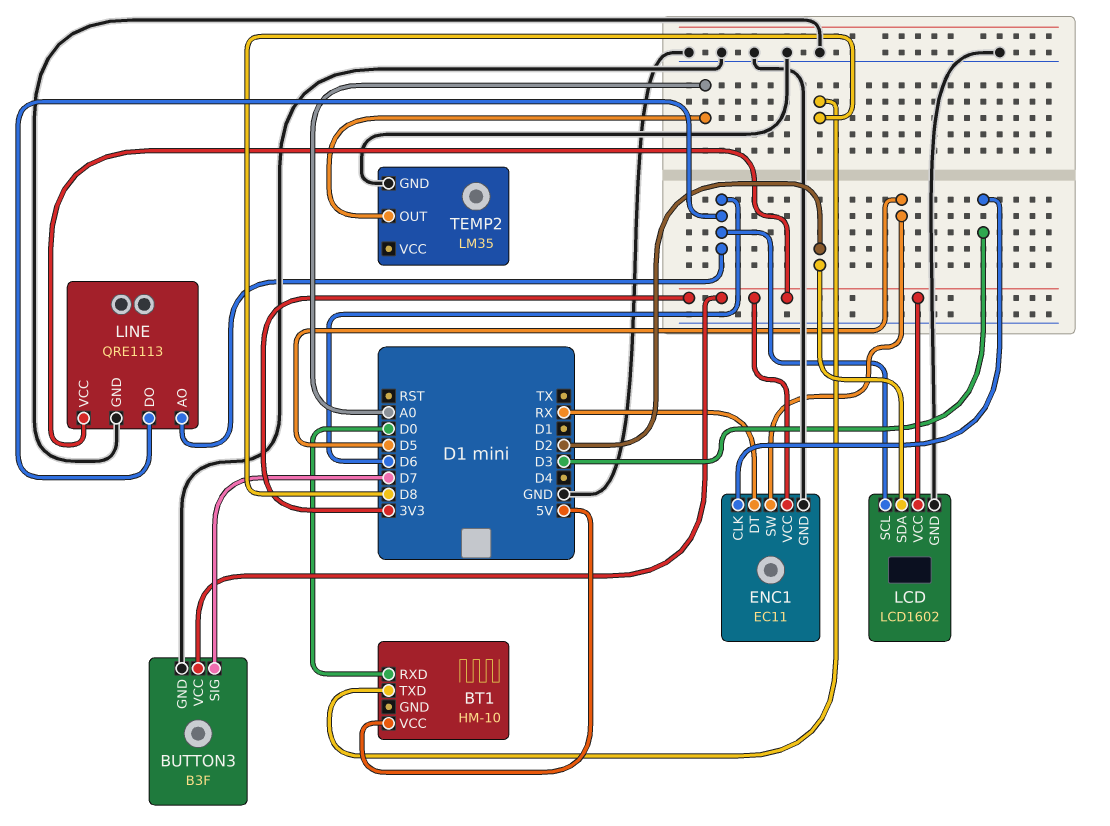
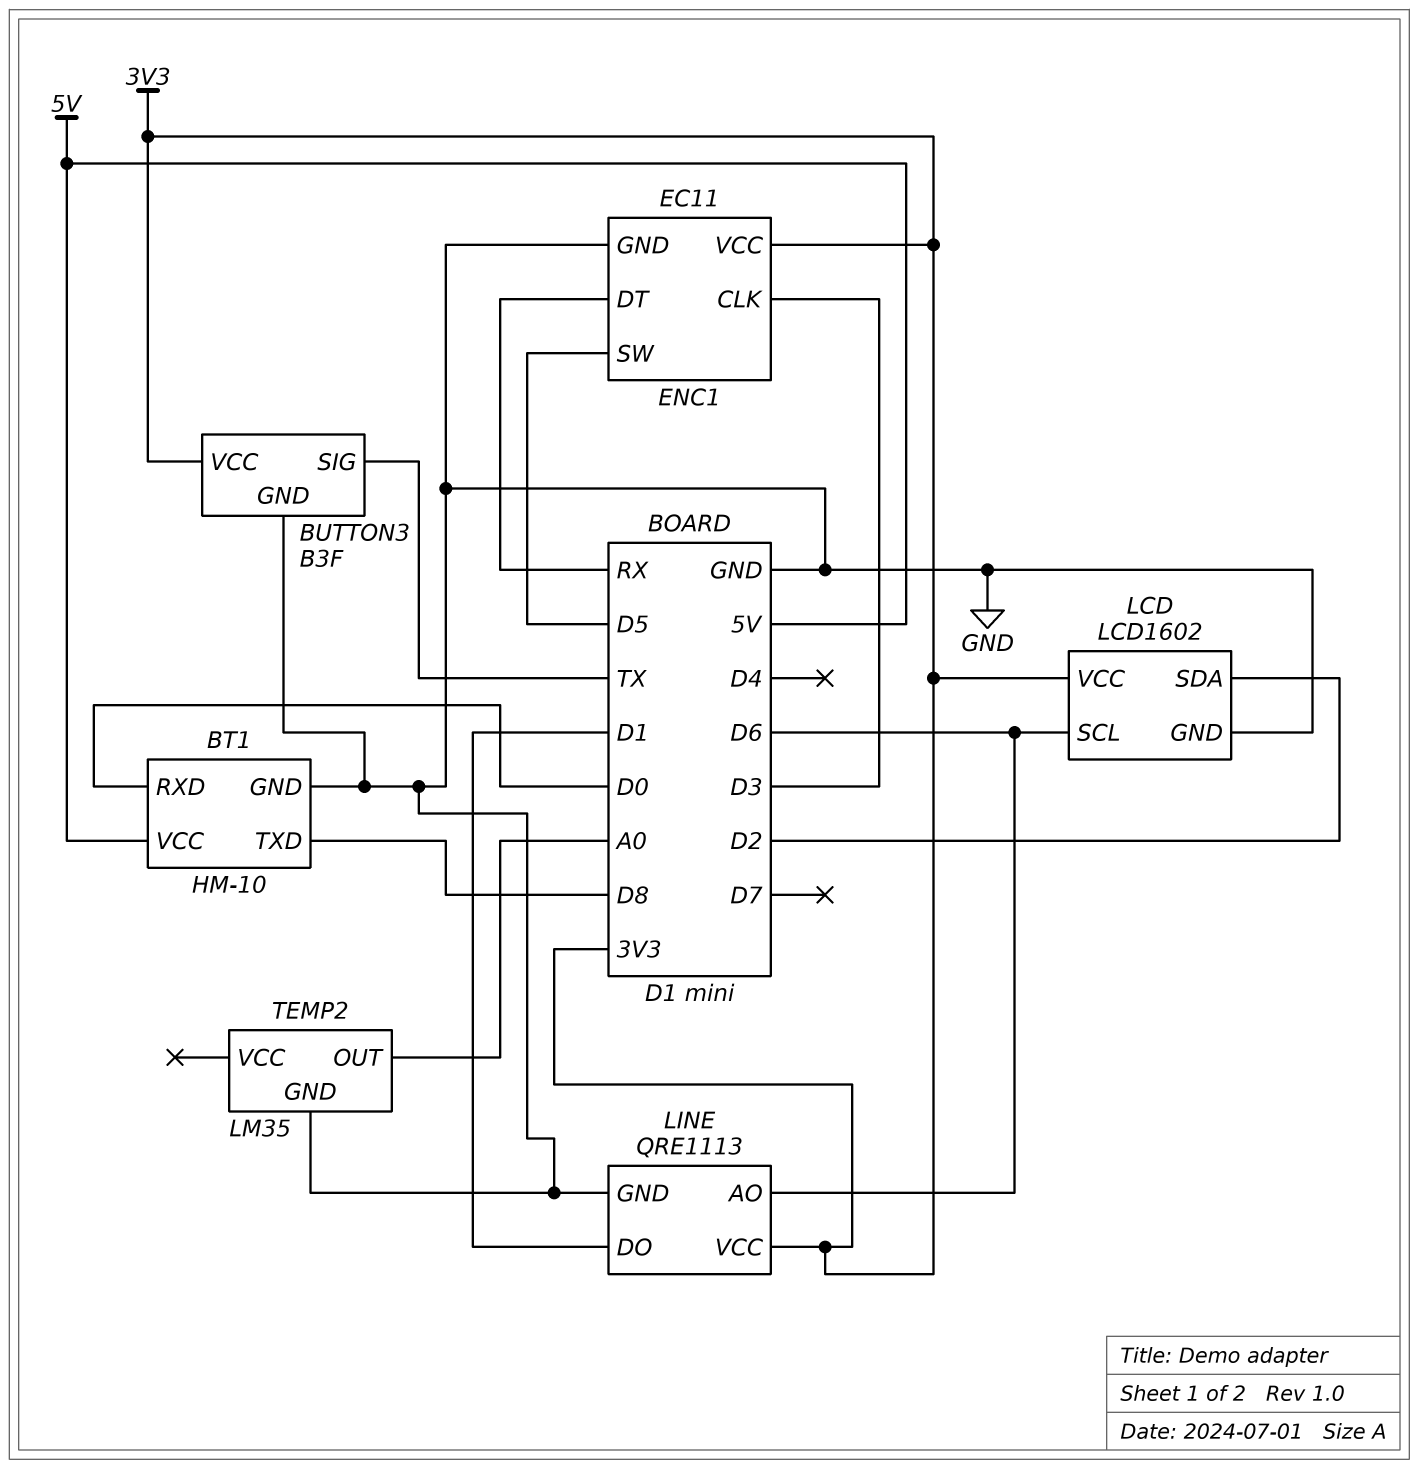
BT1 pin GND: none -> GND
BUTTON3 pin SIG: D7 -> TX
LINE pin DO: D6 -> D1

